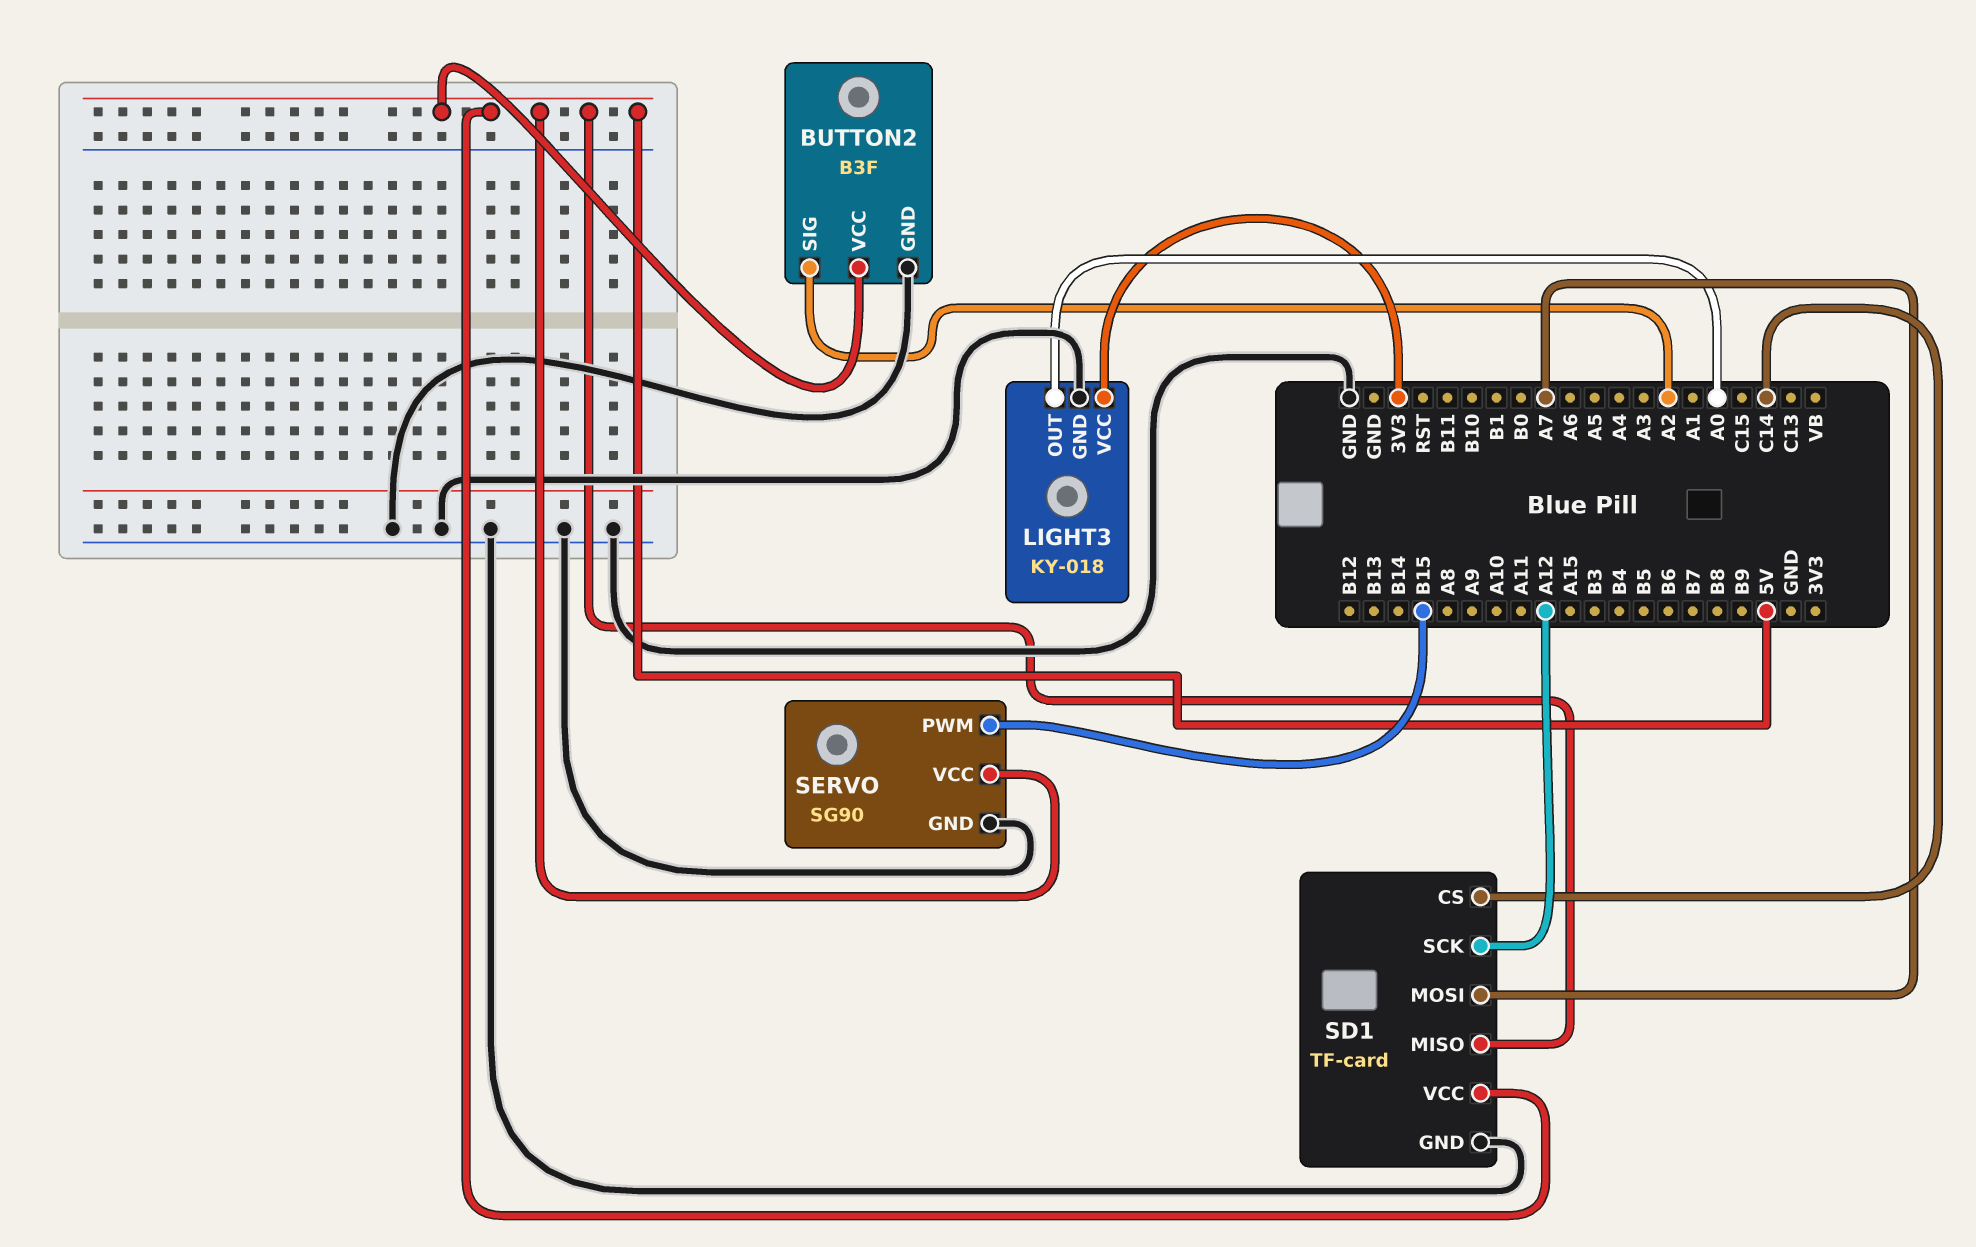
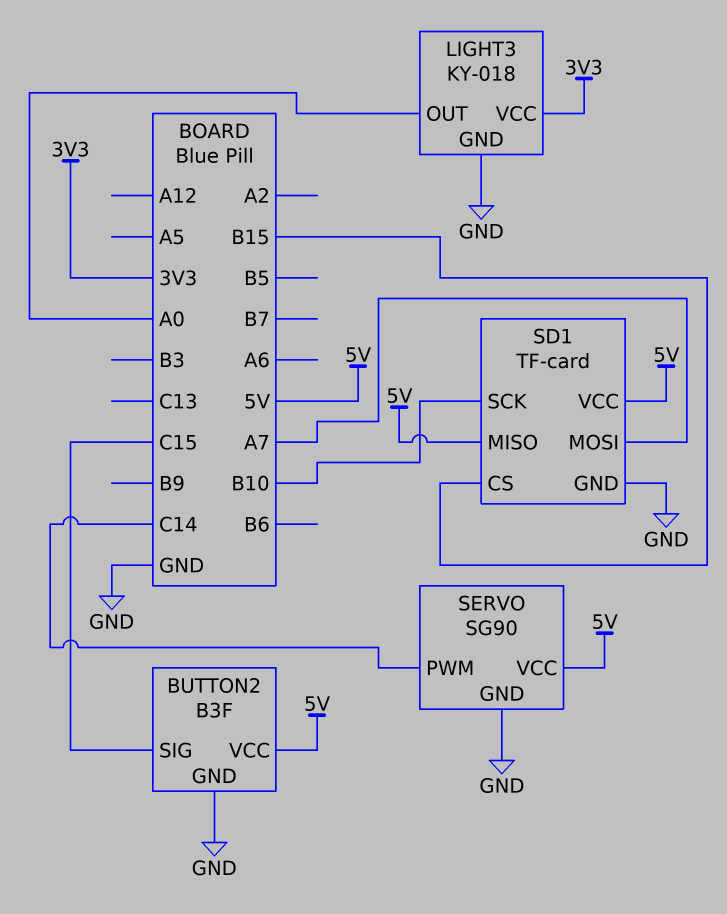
BUTTON2 pin SIG: A2 -> C15
SD1 pin CS: C14 -> B15
SD1 pin SCK: A12 -> B10
SERVO pin PWM: B15 -> C14

